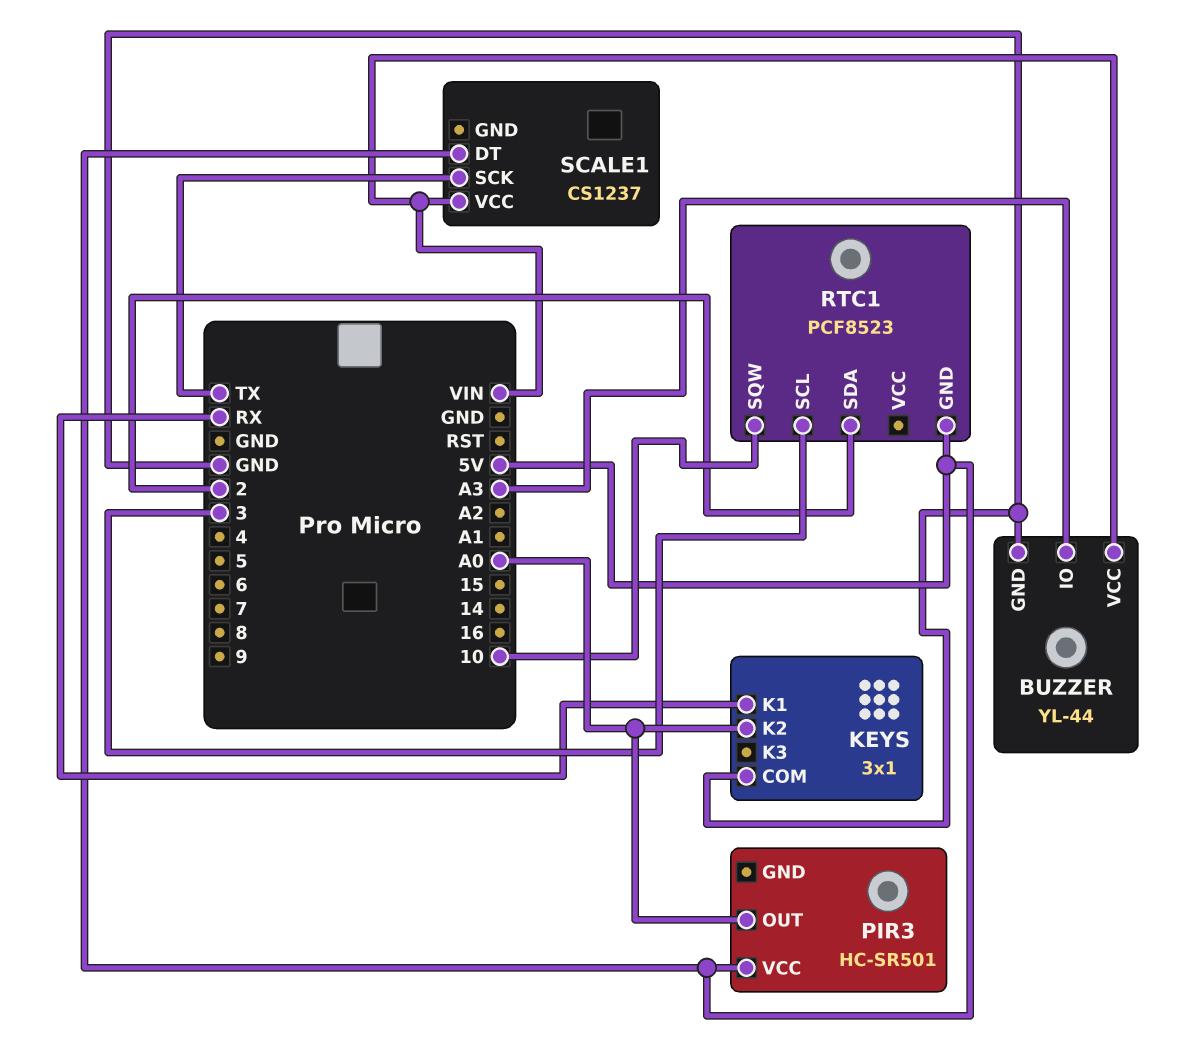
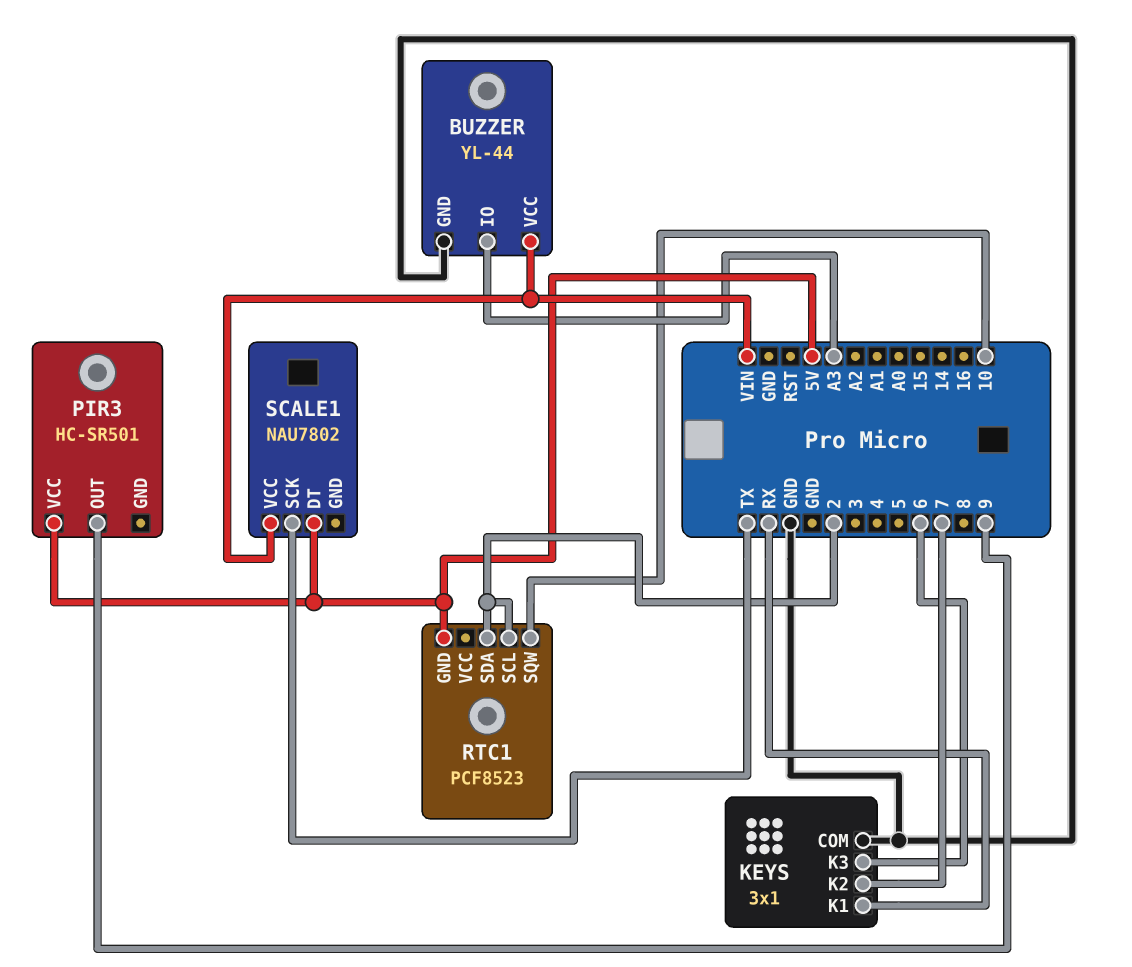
KEYS pin K2: A0 -> 7
KEYS pin K3: none -> 6
PIR3 pin OUT: A0 -> 9
RTC1 pin SCL: 3 -> 2
SCALE1: CS1237 -> NAU7802

